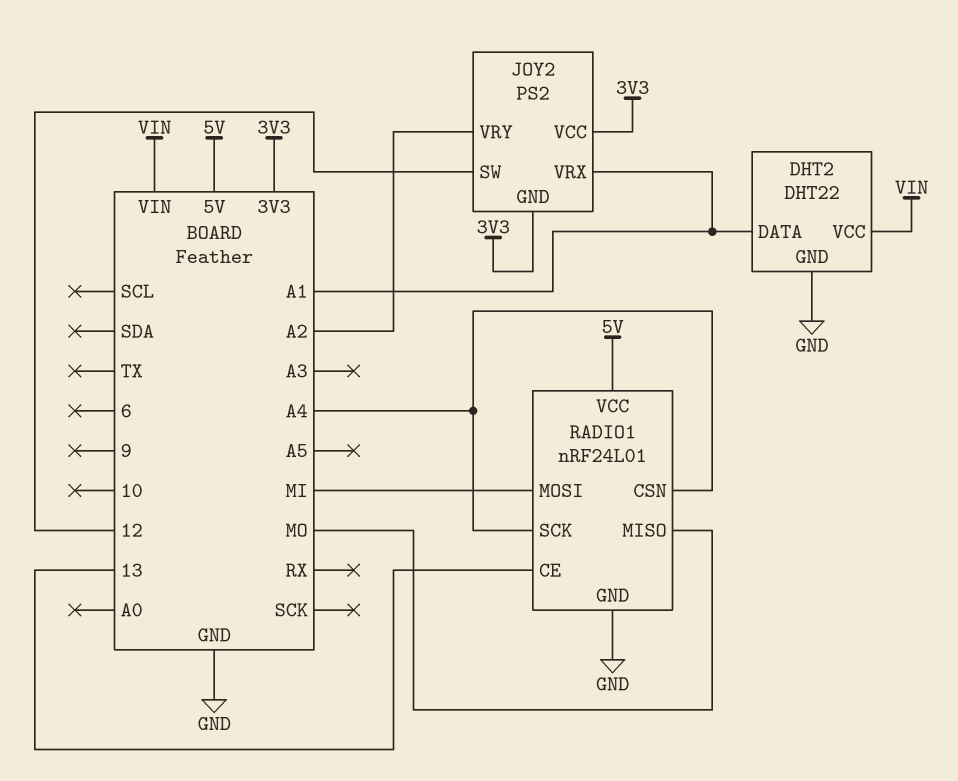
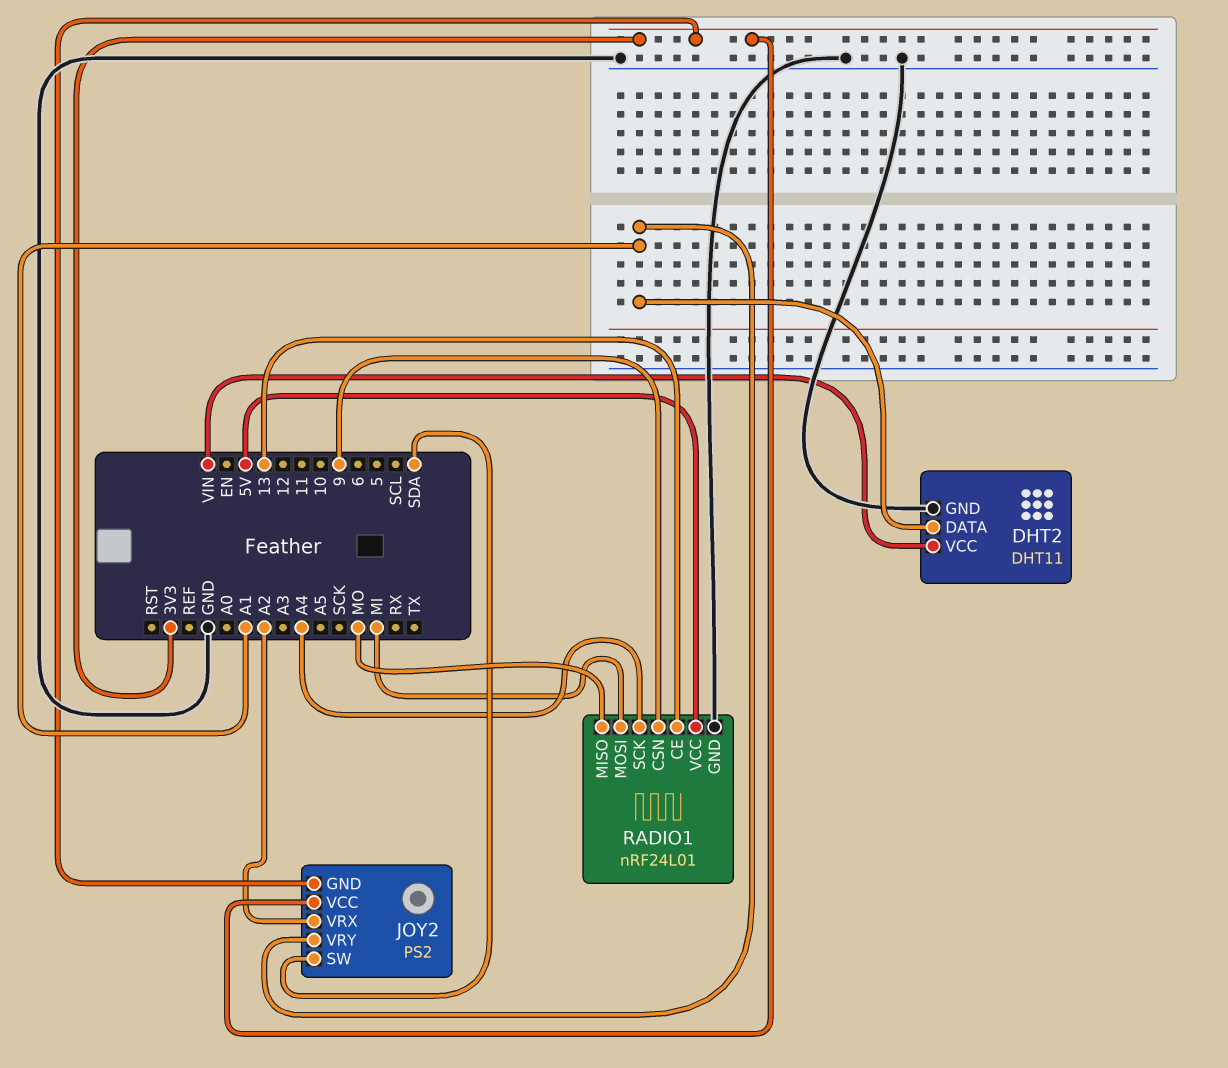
DHT2: DHT22 -> DHT11
JOY2 pin SW: 12 -> SDA
JOY2 pin VRX: A1 -> A2
JOY2 pin VRY: A2 -> A1
RADIO1 pin CSN: A4 -> 9

